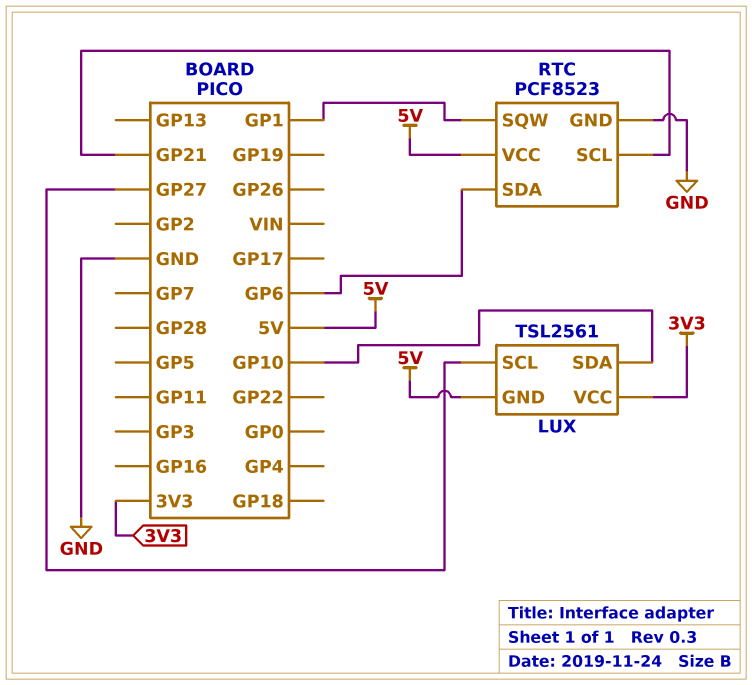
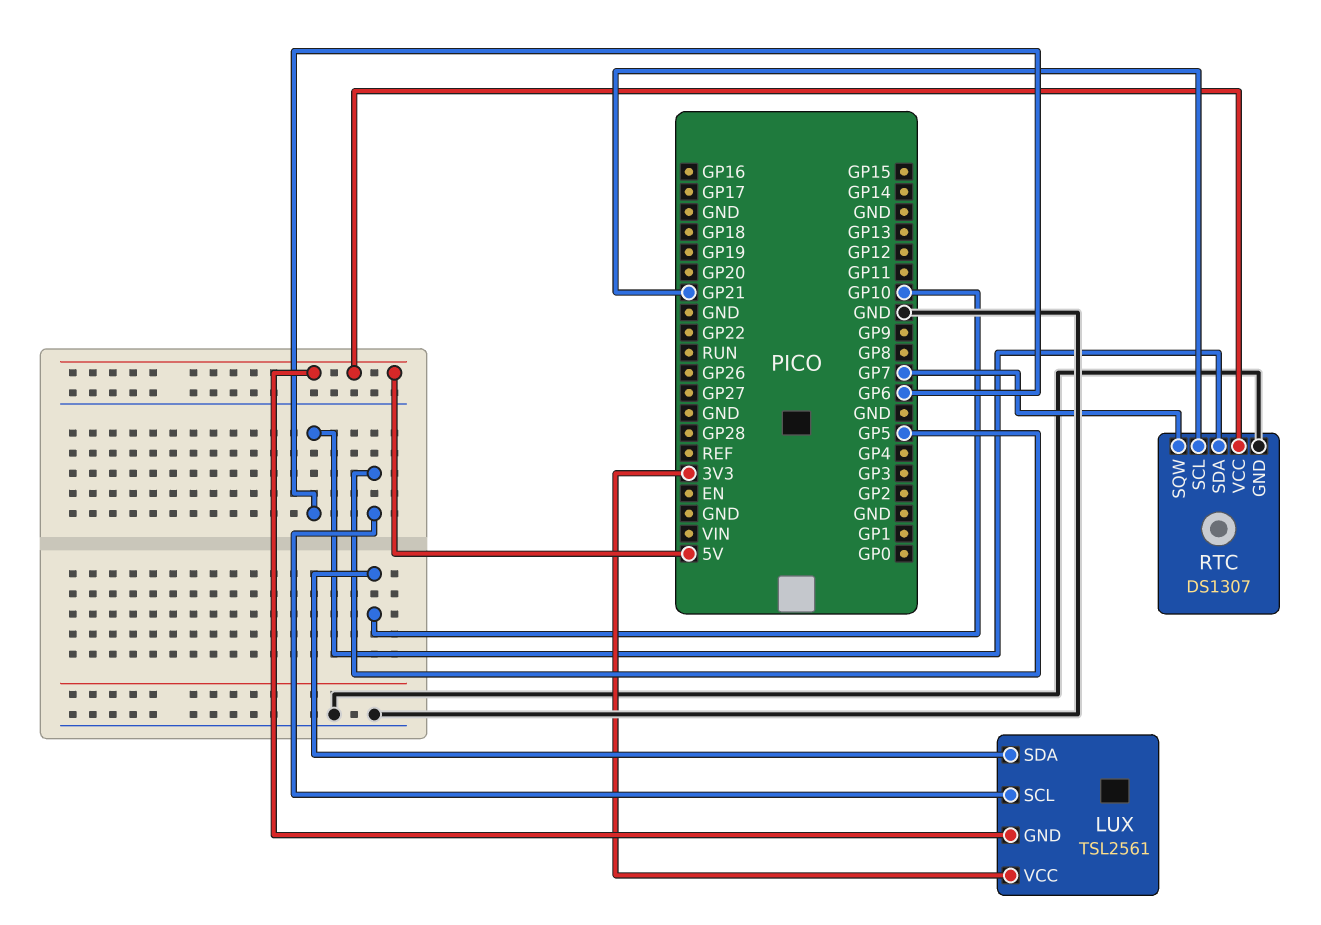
LUX pin SCL: GP27 -> GP5
RTC: PCF8523 -> DS1307
RTC pin SQW: GP1 -> GP7

